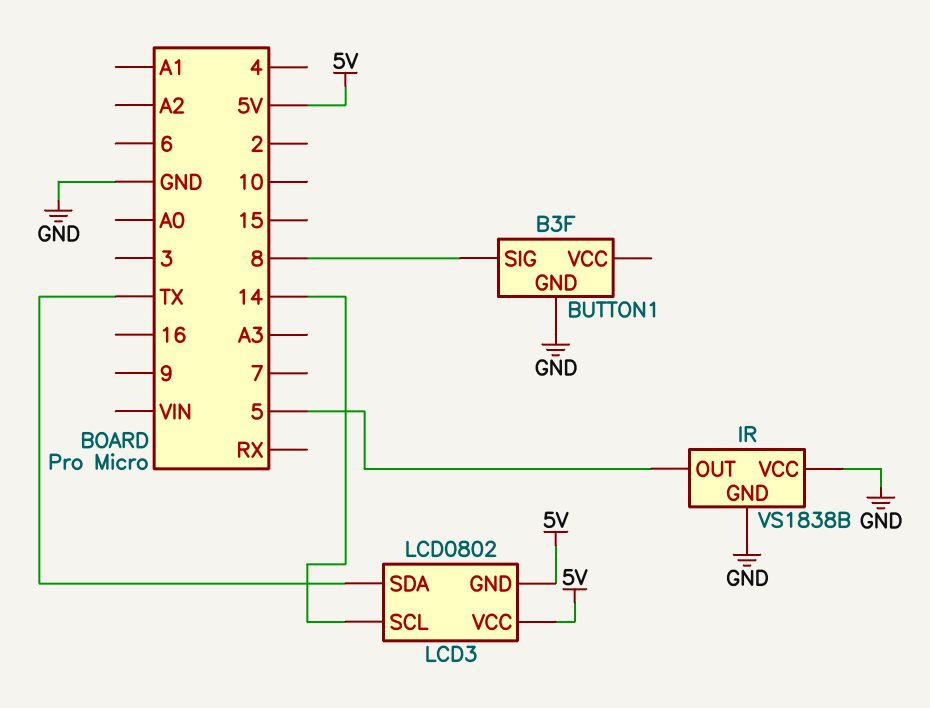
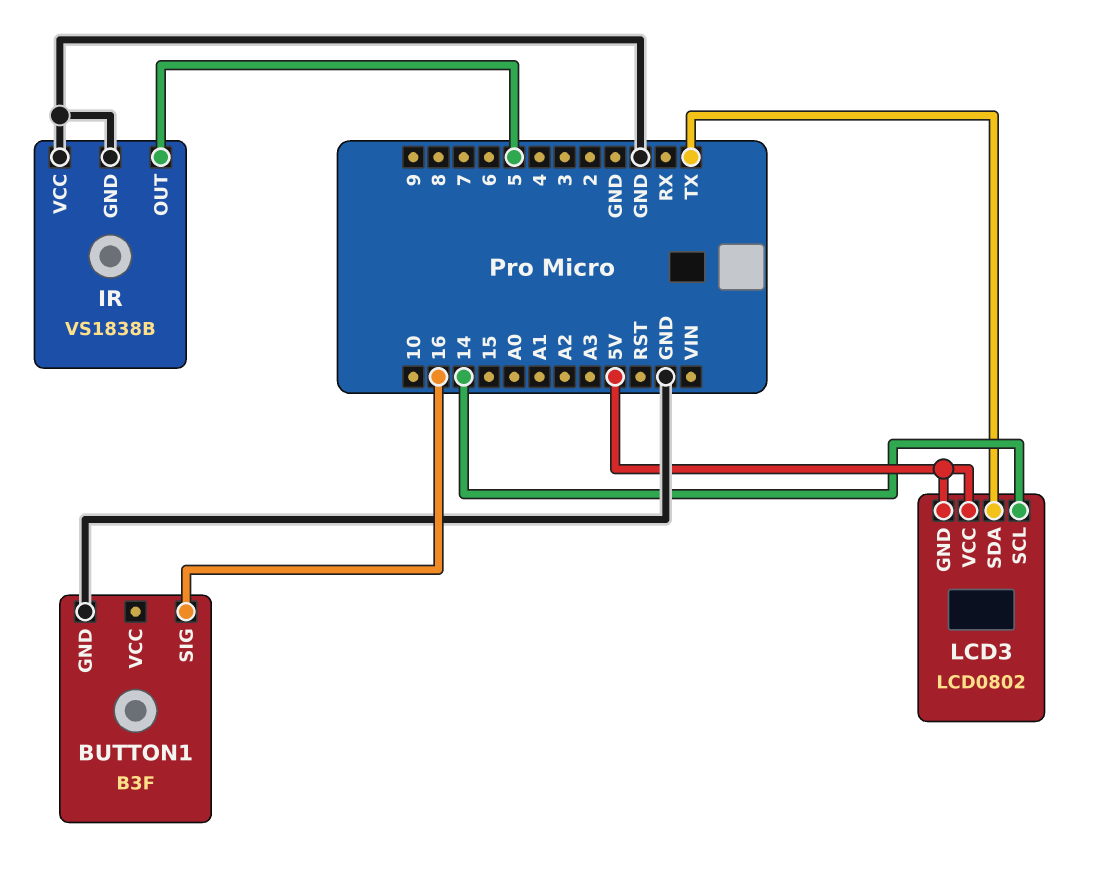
BUTTON1 pin SIG: 8 -> 16

